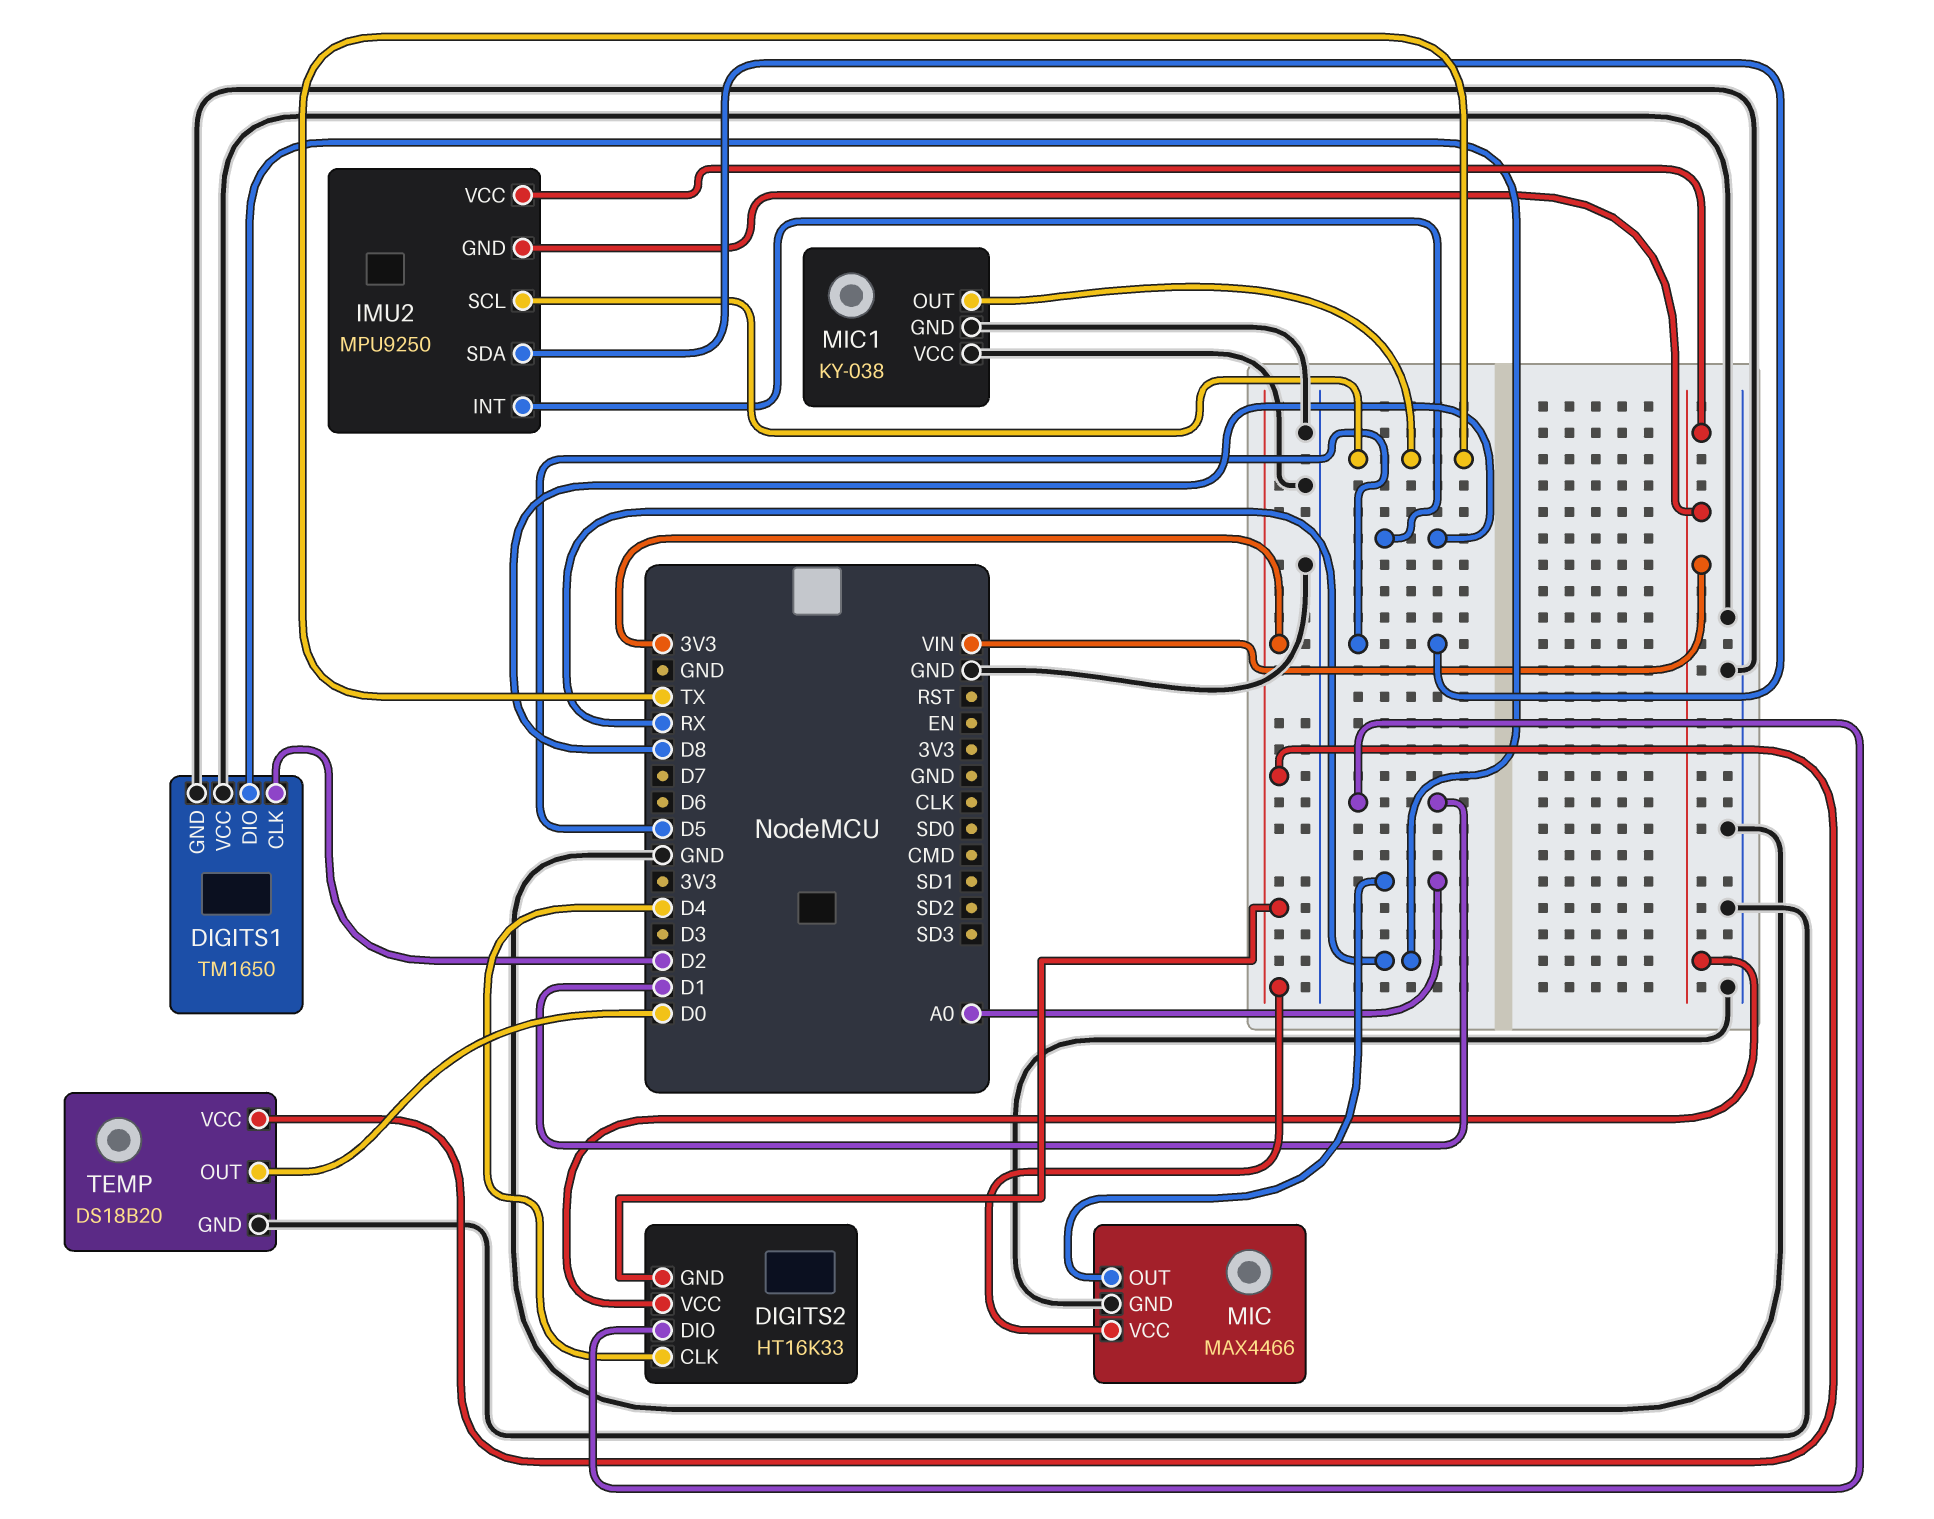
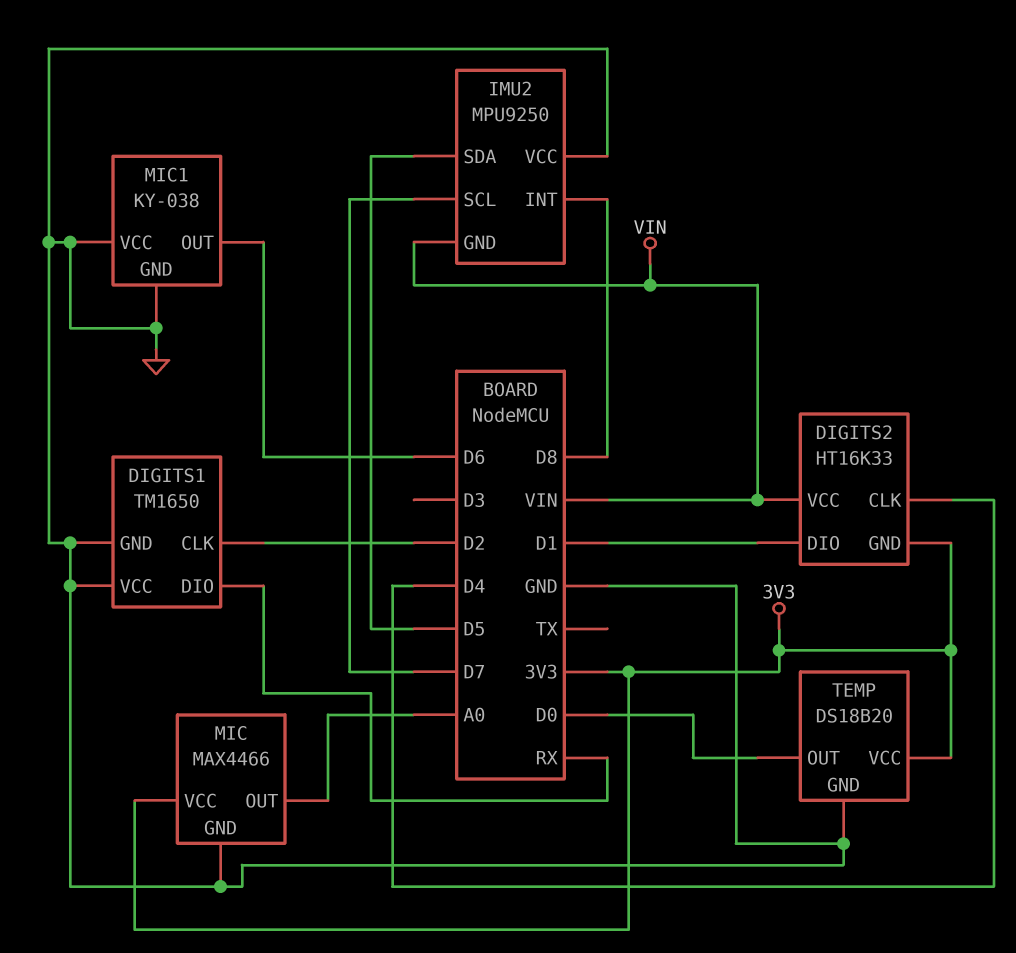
IMU2 pin SCL: TX -> D7
IMU2 pin VCC: VIN -> GND
MIC1 pin OUT: TX -> D6

